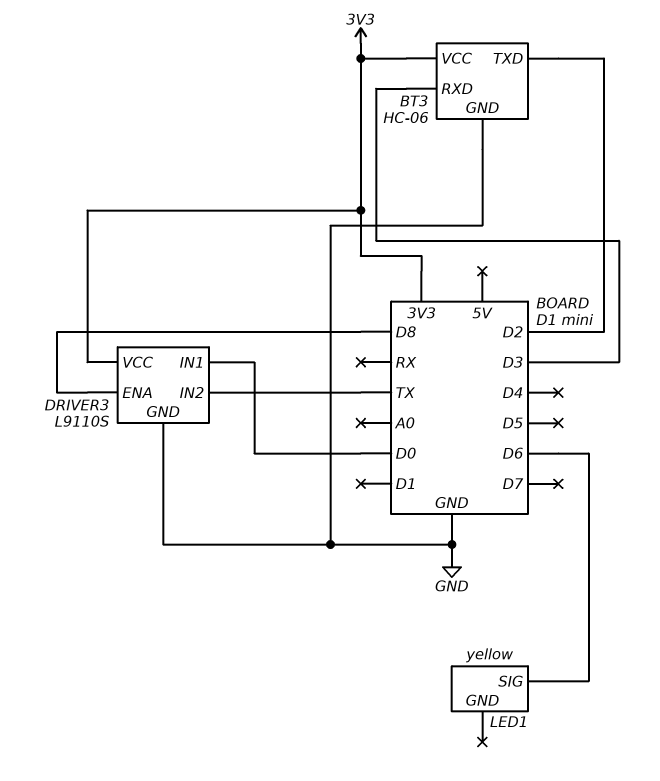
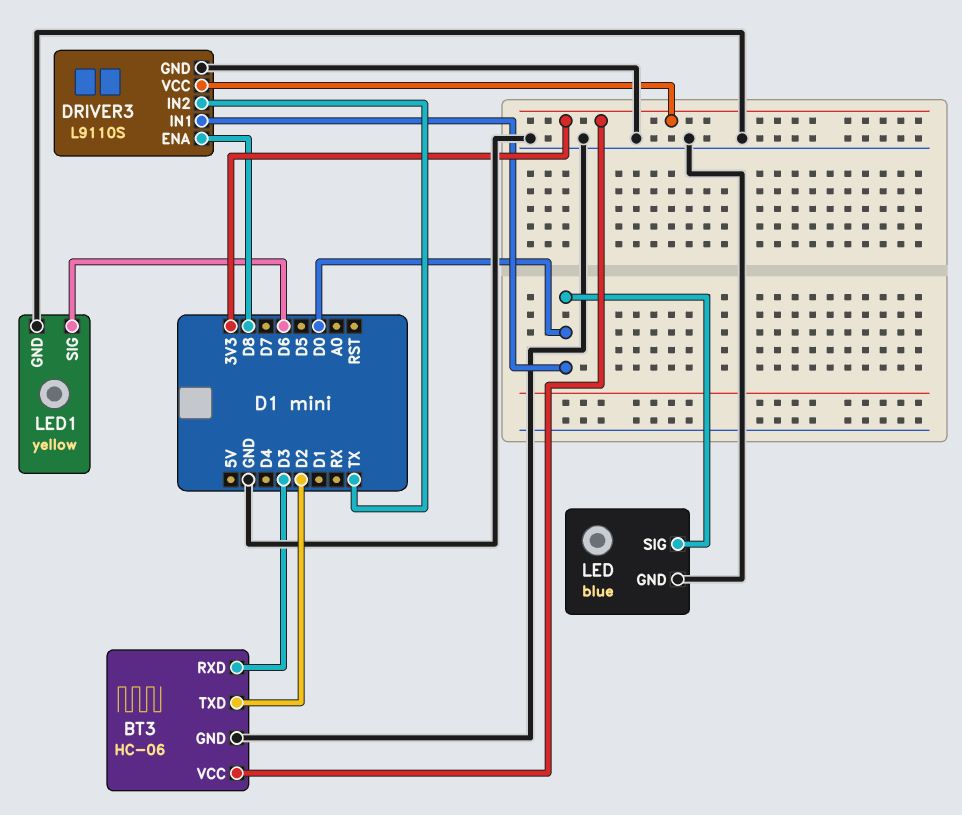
LED: none -> blue
LED pin GND: none -> GND
LED pin SIG: none -> D0
LED1 pin GND: none -> GND

